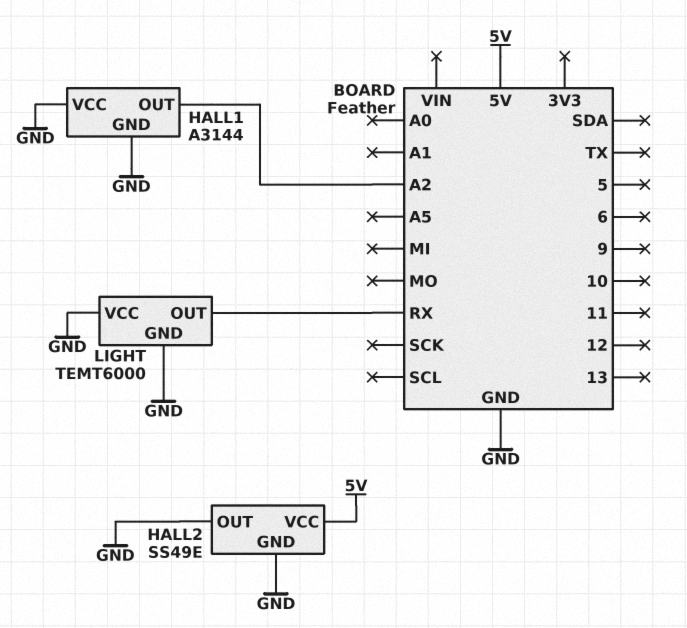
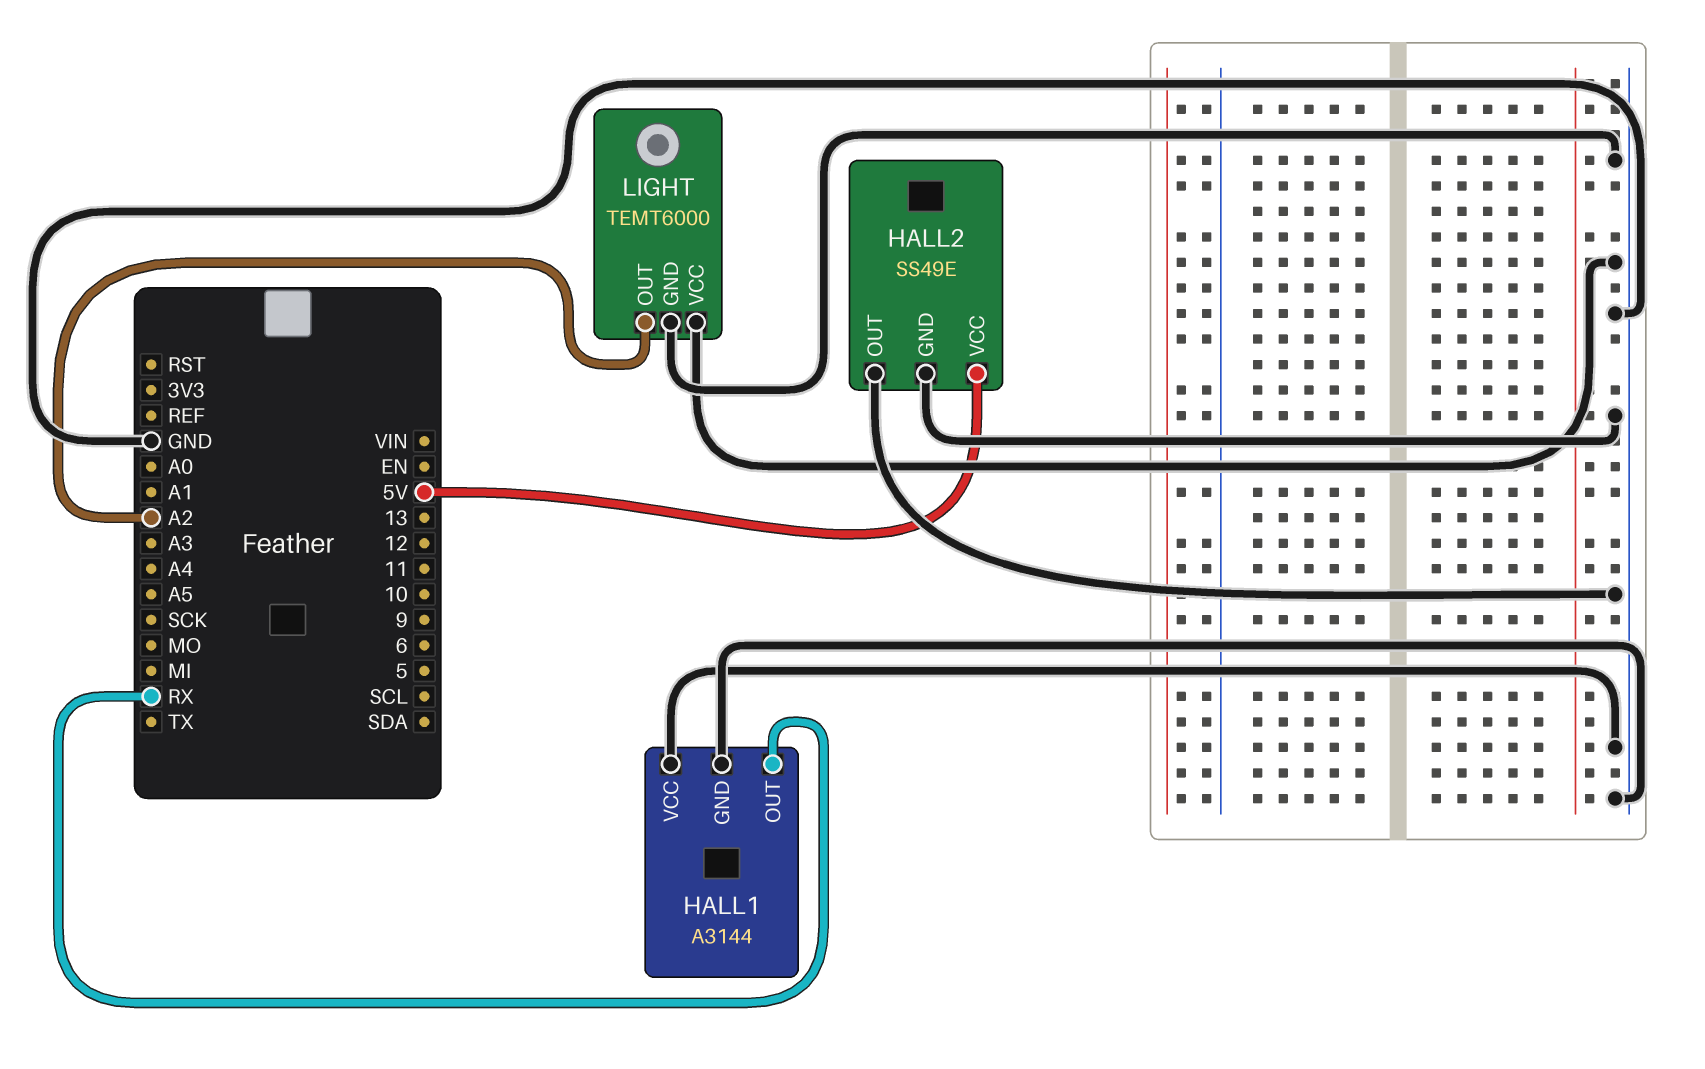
HALL1 pin OUT: A2 -> RX
LIGHT pin OUT: RX -> A2

